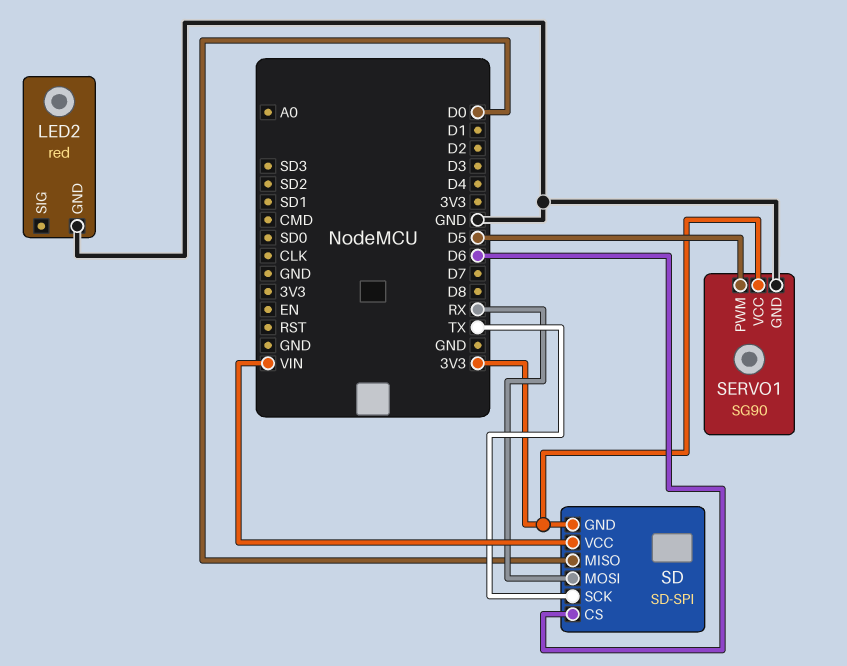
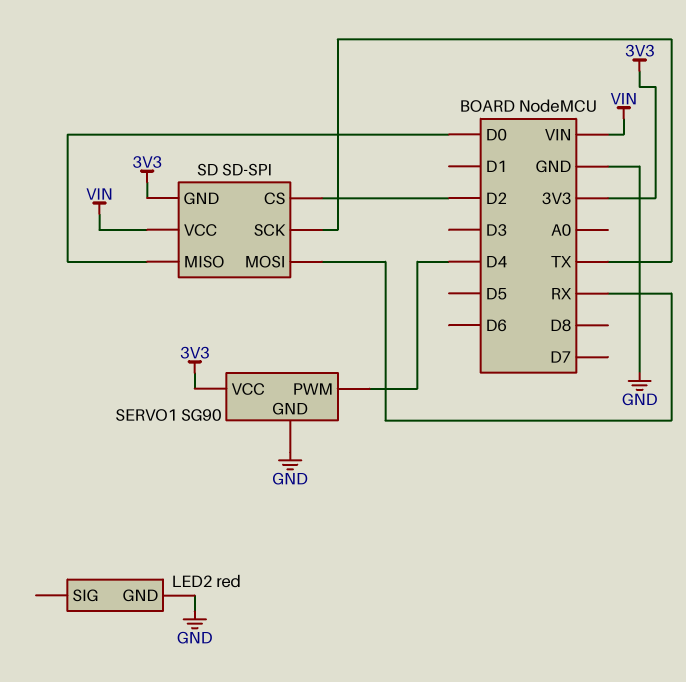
SD pin CS: D6 -> D2
SERVO1 pin PWM: D5 -> D4

